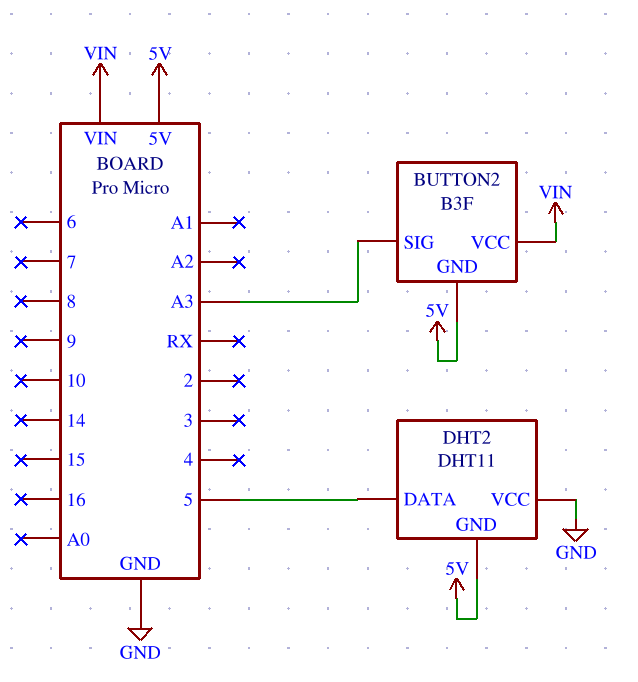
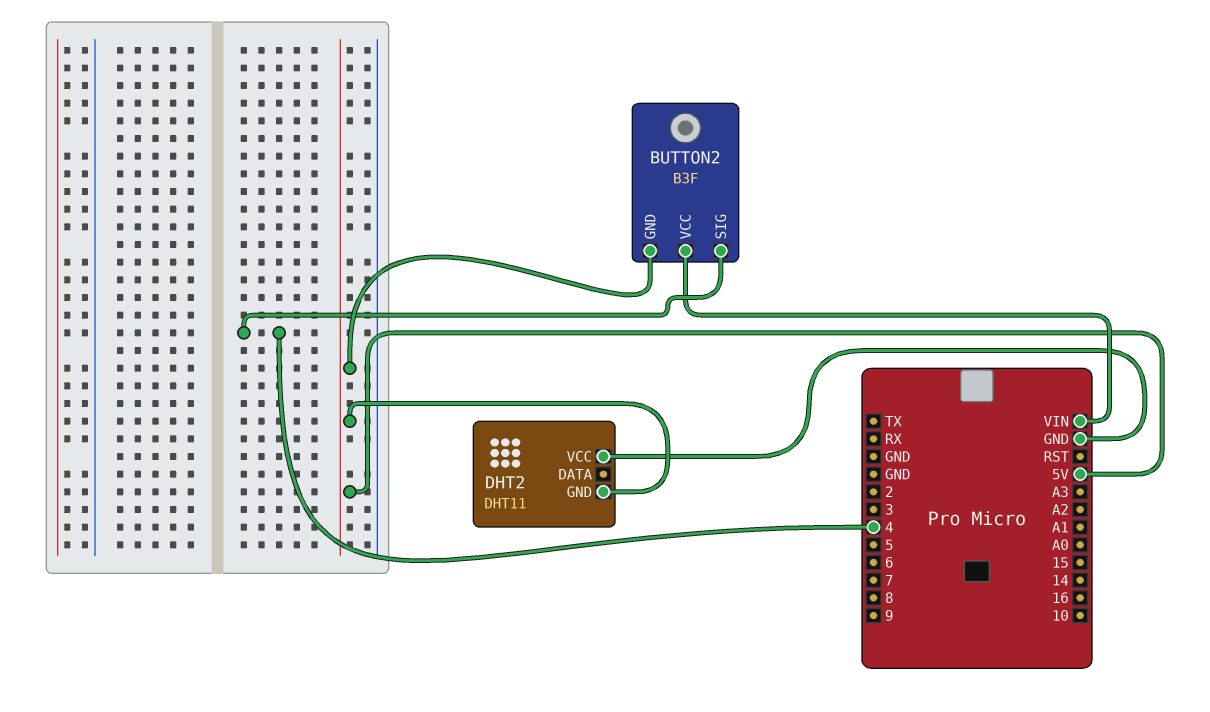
BUTTON2 pin SIG: A3 -> 4
DHT2 pin DATA: 5 -> none

